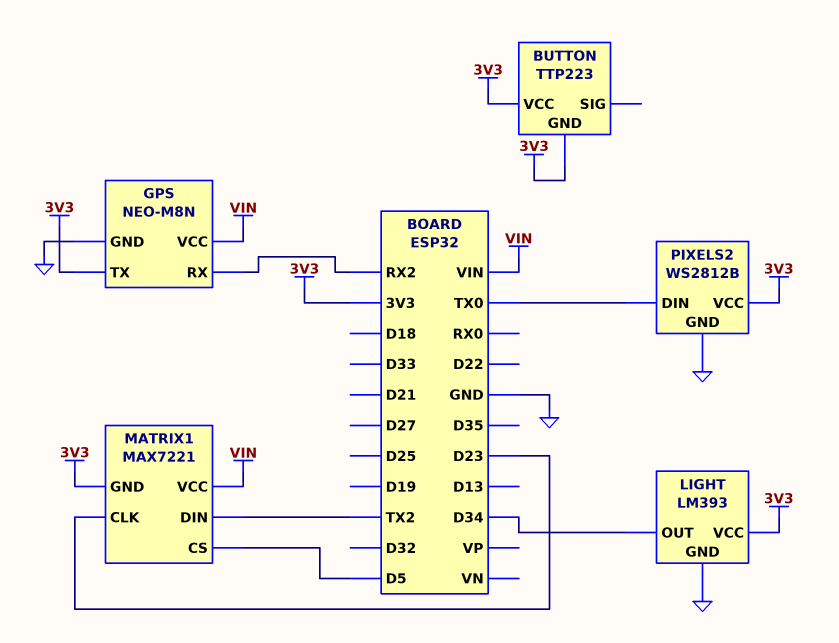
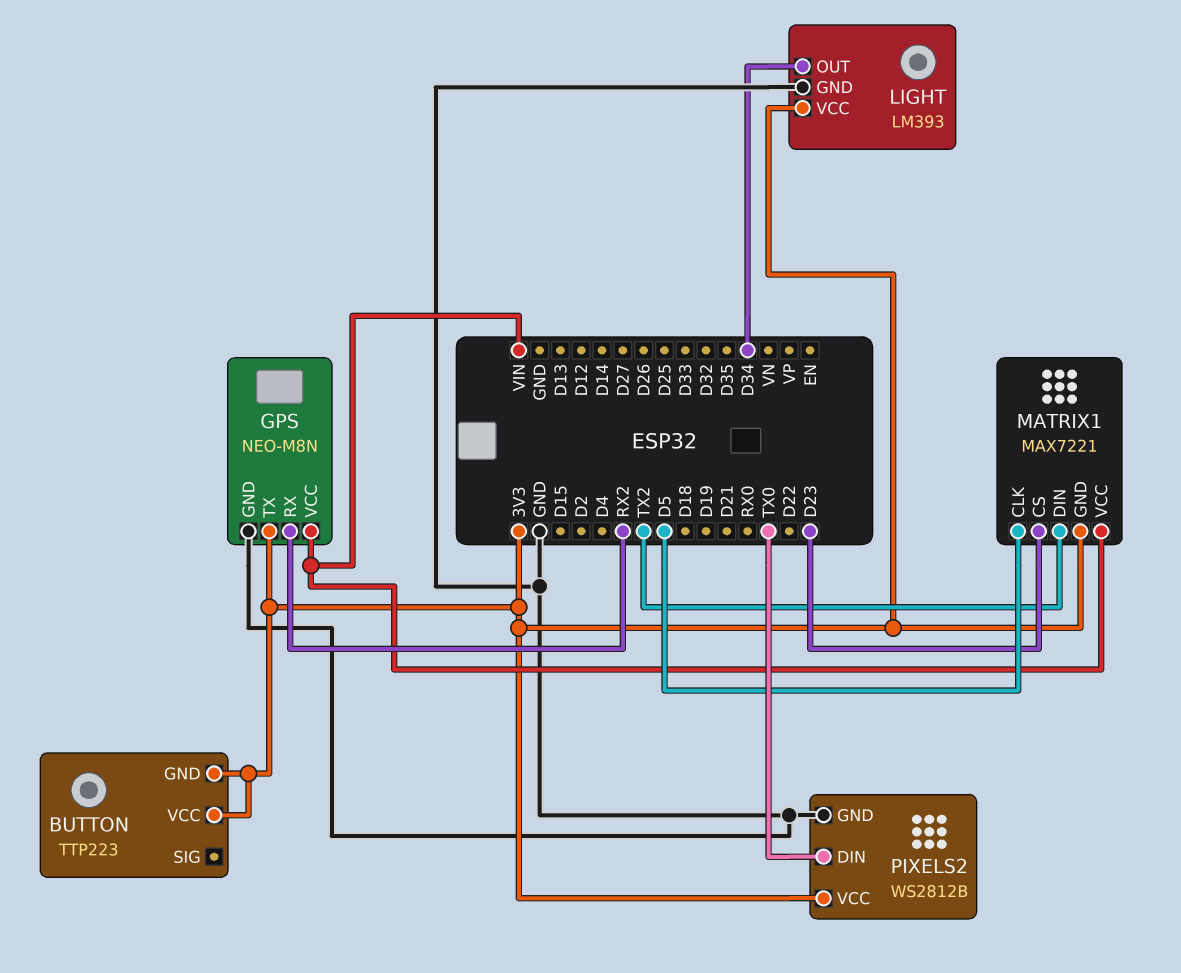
MATRIX1 pin CLK: D23 -> D5
MATRIX1 pin CS: D5 -> D23

